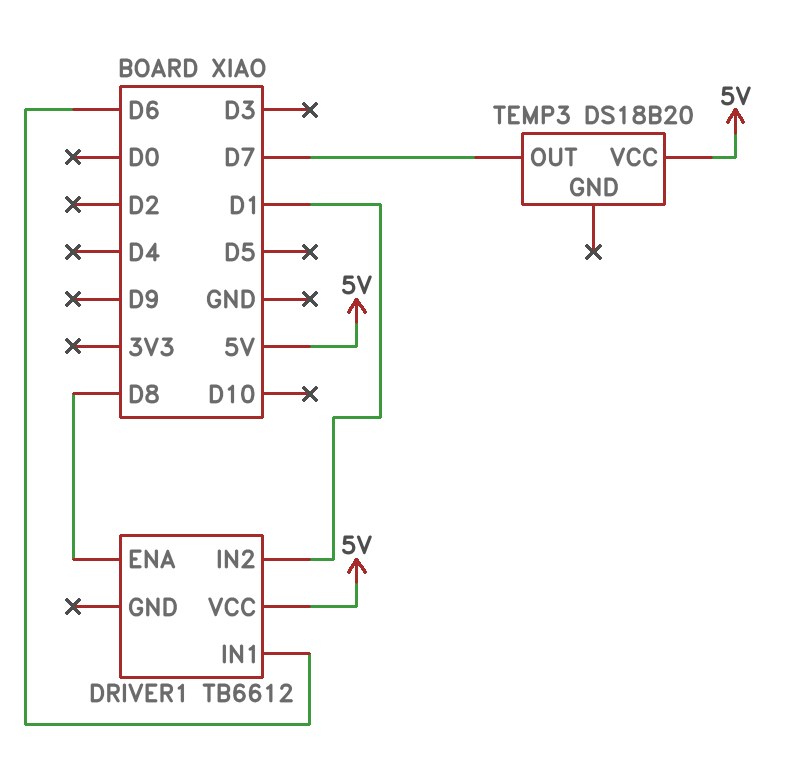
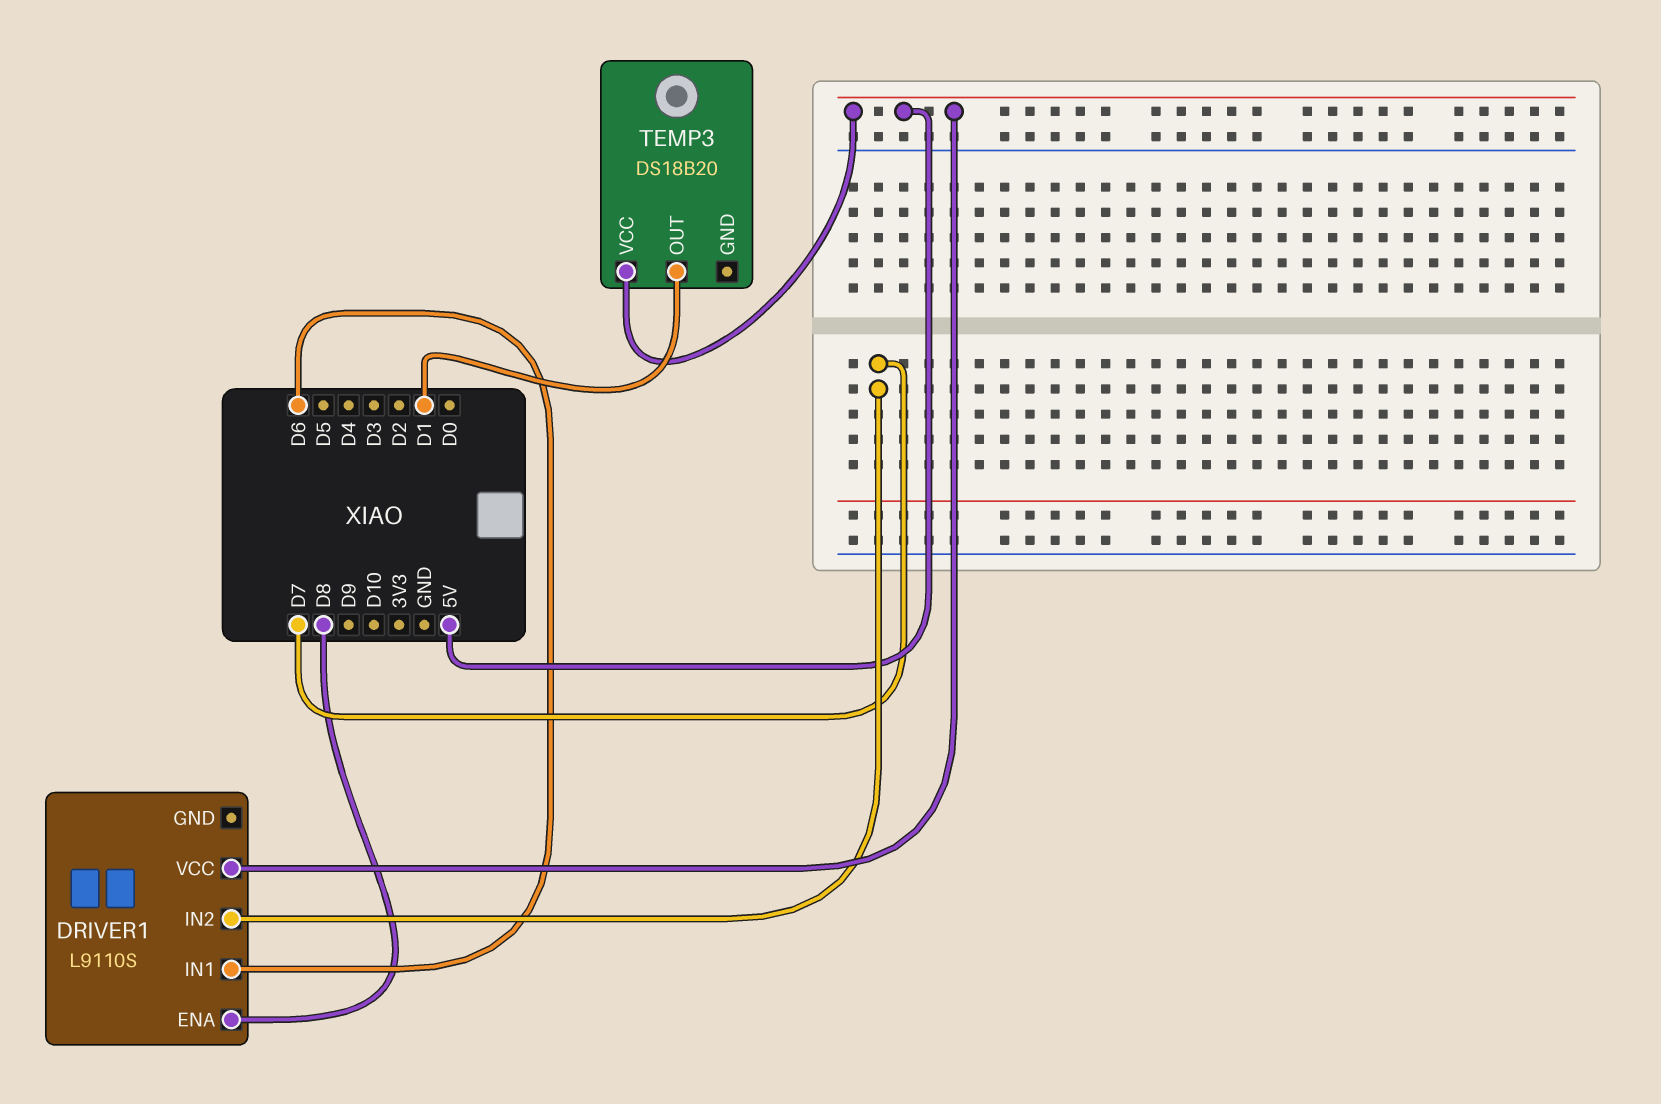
DRIVER1: TB6612 -> L9110S
DRIVER1 pin IN2: D1 -> D7
TEMP3 pin OUT: D7 -> D1

